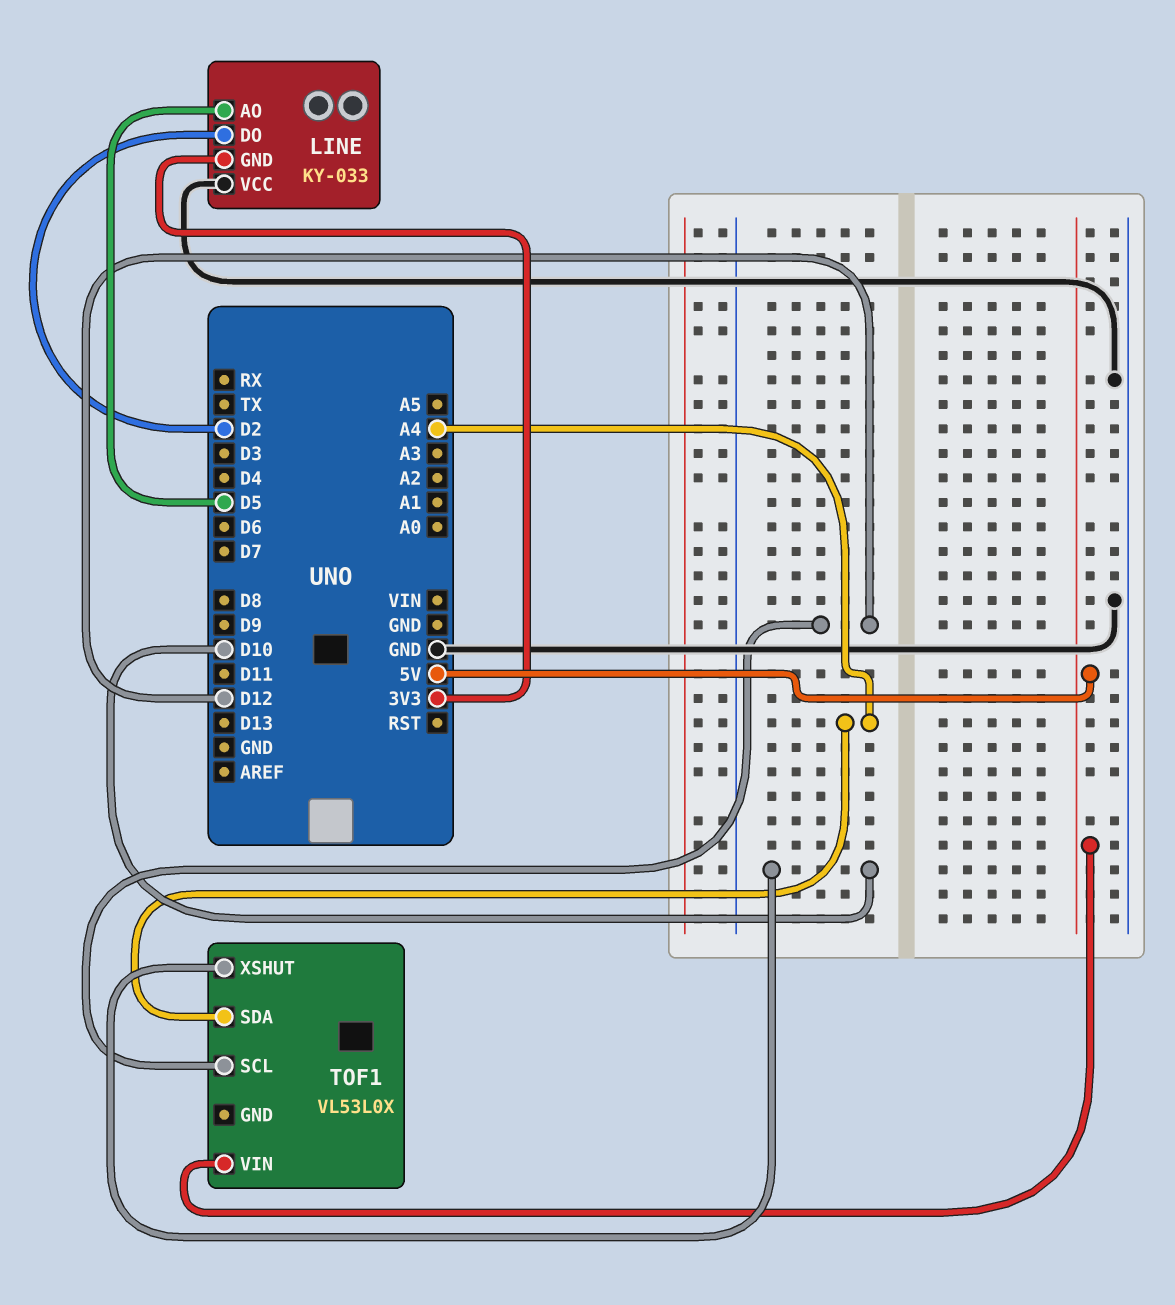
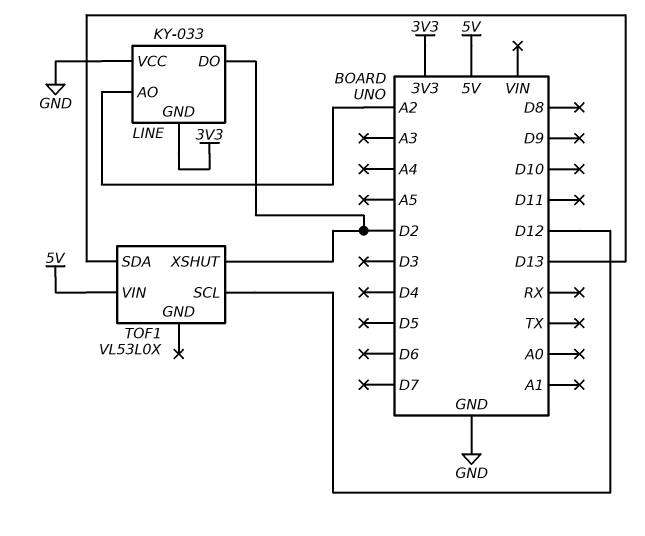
LINE pin AO: D5 -> A2
TOF1 pin SDA: A4 -> D13
TOF1 pin XSHUT: D10 -> D2

